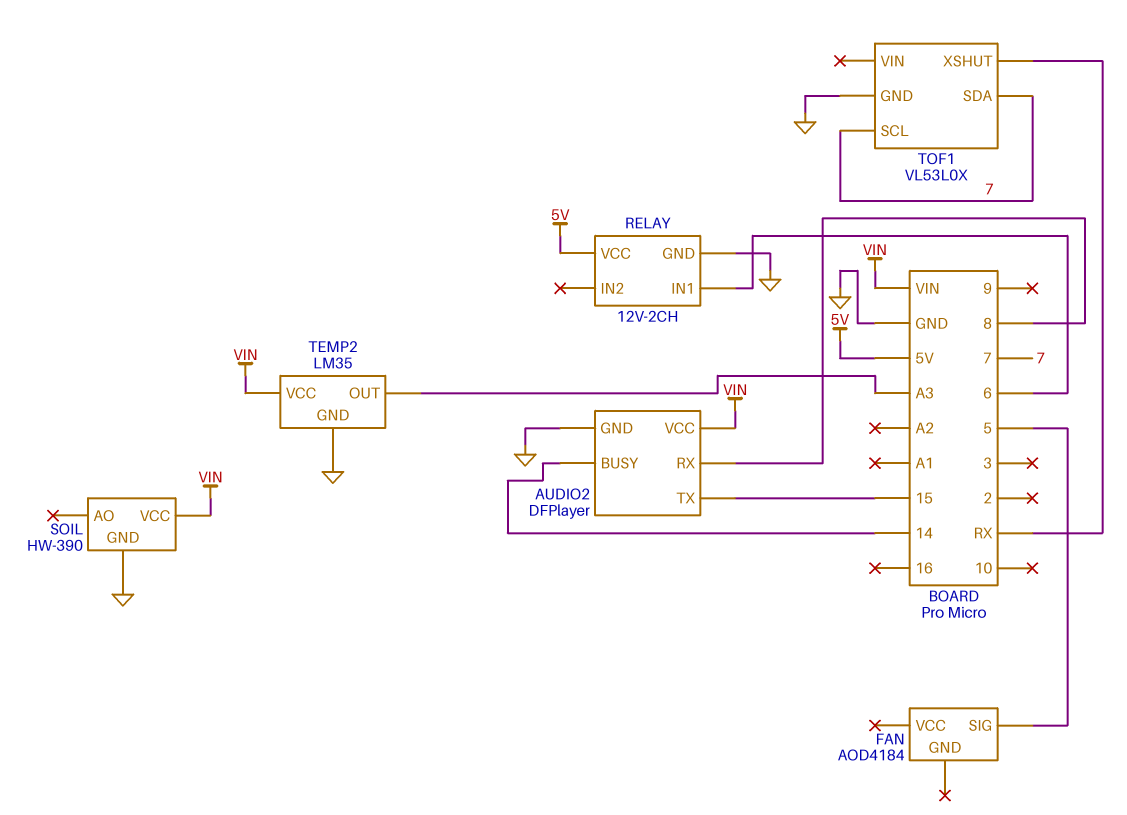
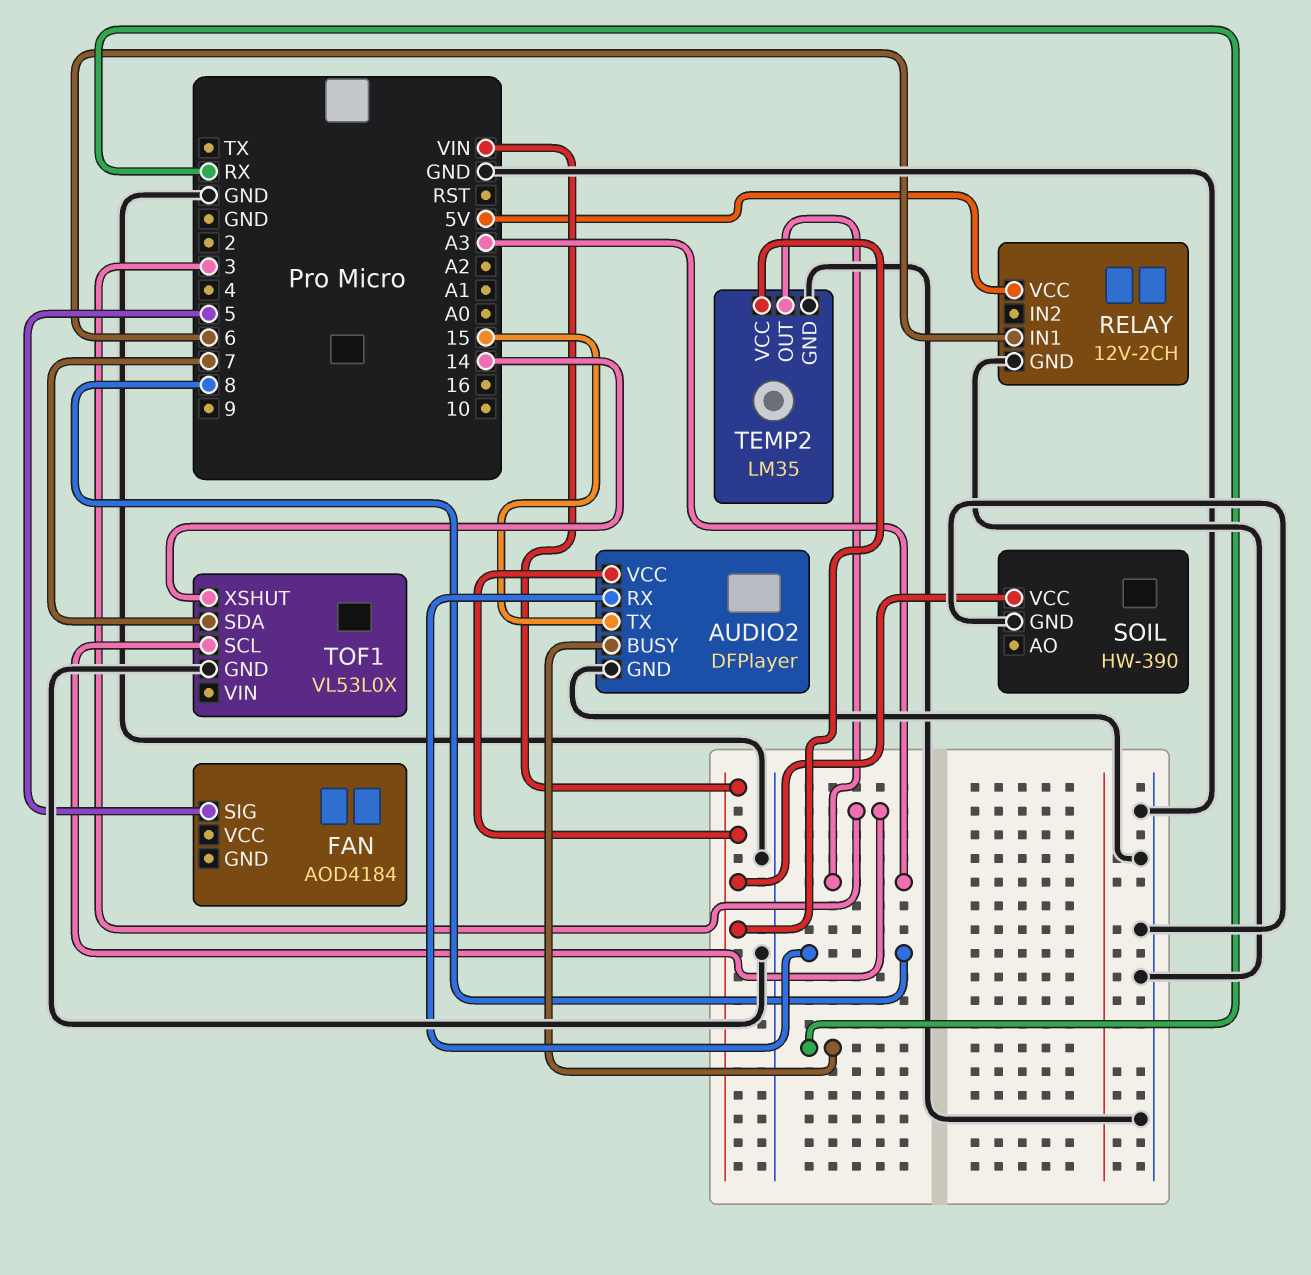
AUDIO2 pin BUSY: 14 -> RX
TOF1 pin SCL: 7 -> 3
TOF1 pin XSHUT: RX -> 14

